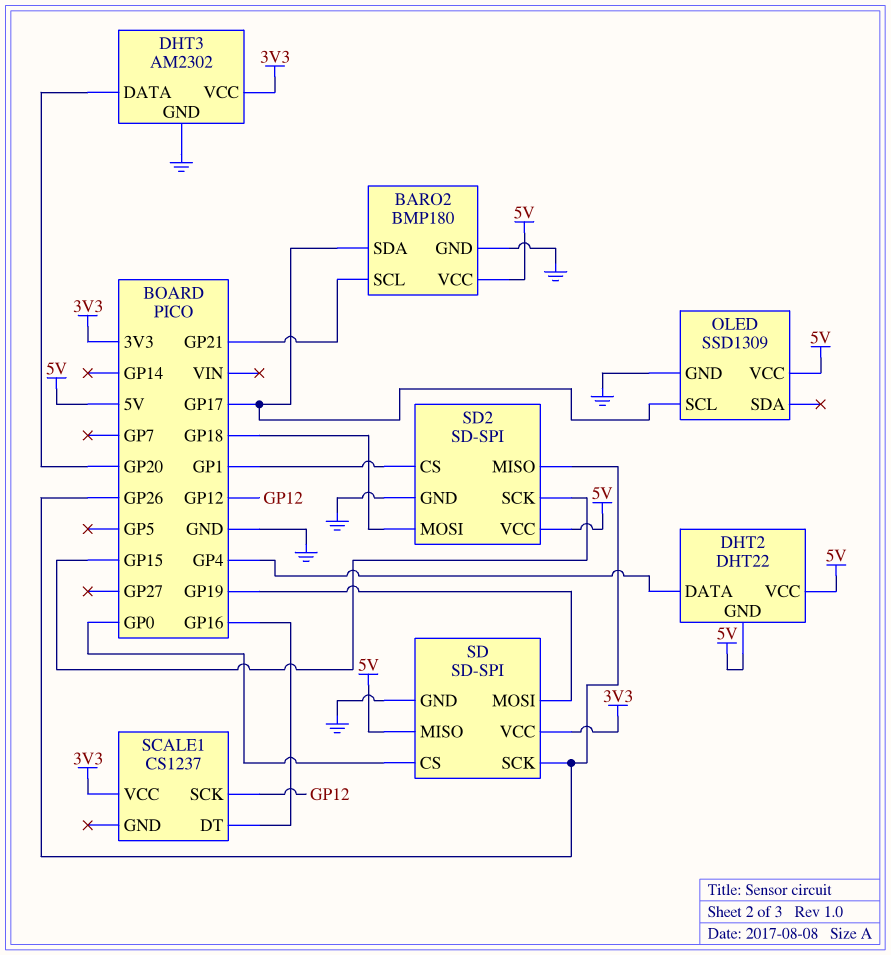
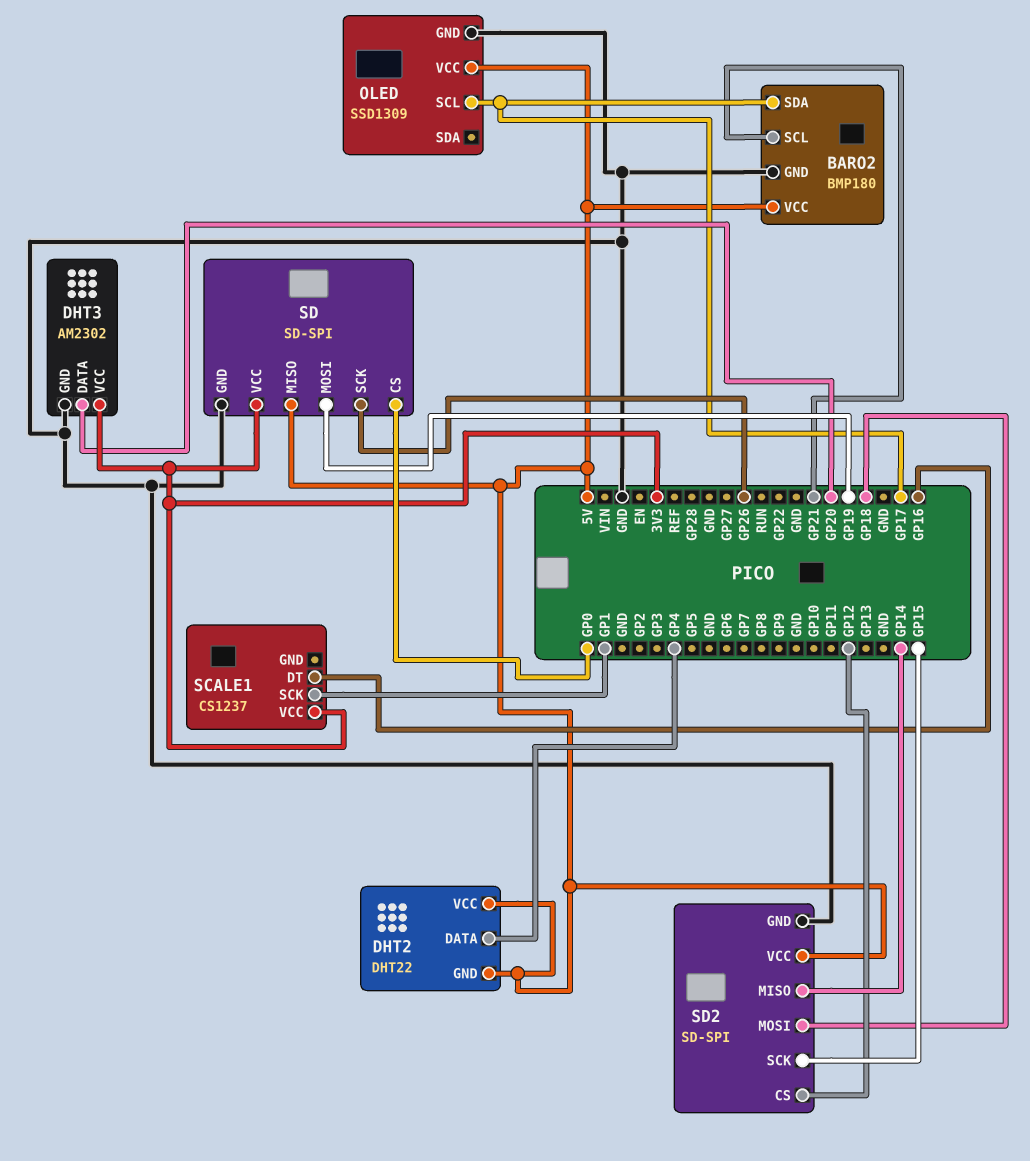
SCALE1 pin SCK: GP12 -> GP1
SD2 pin CS: GP1 -> GP12
SD2 pin MISO: GP26 -> GP14

